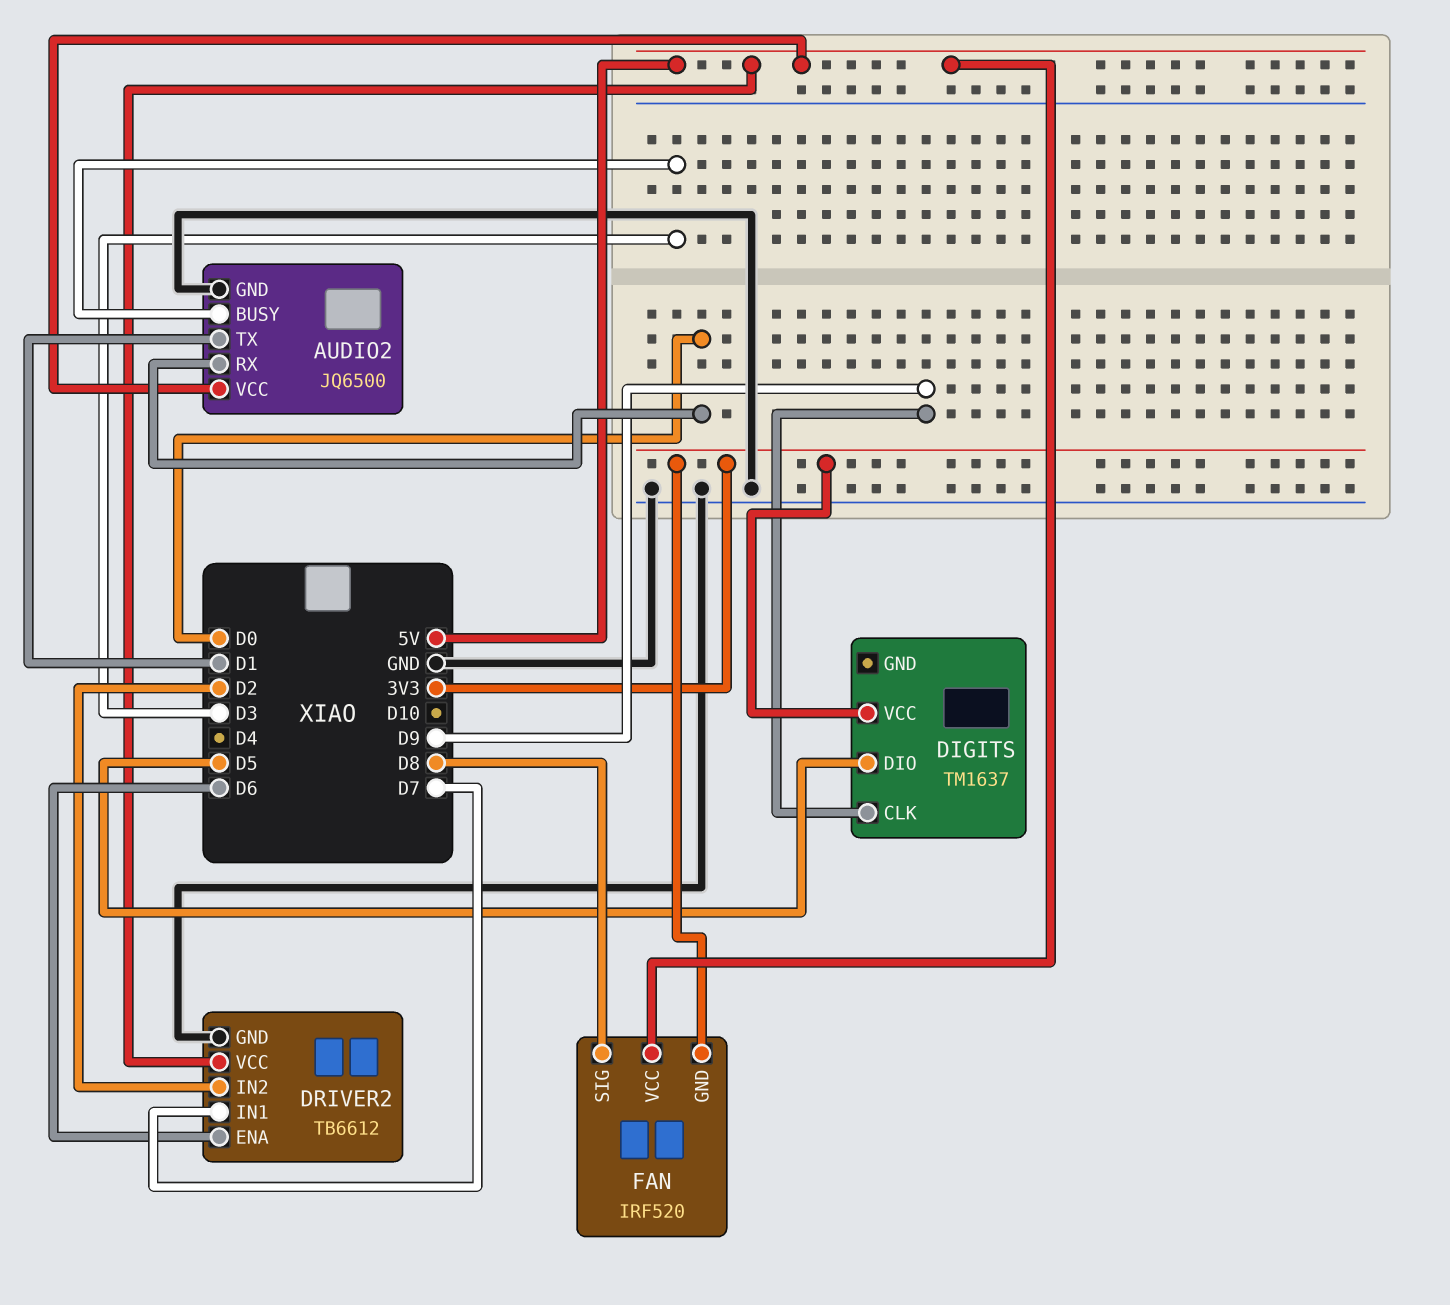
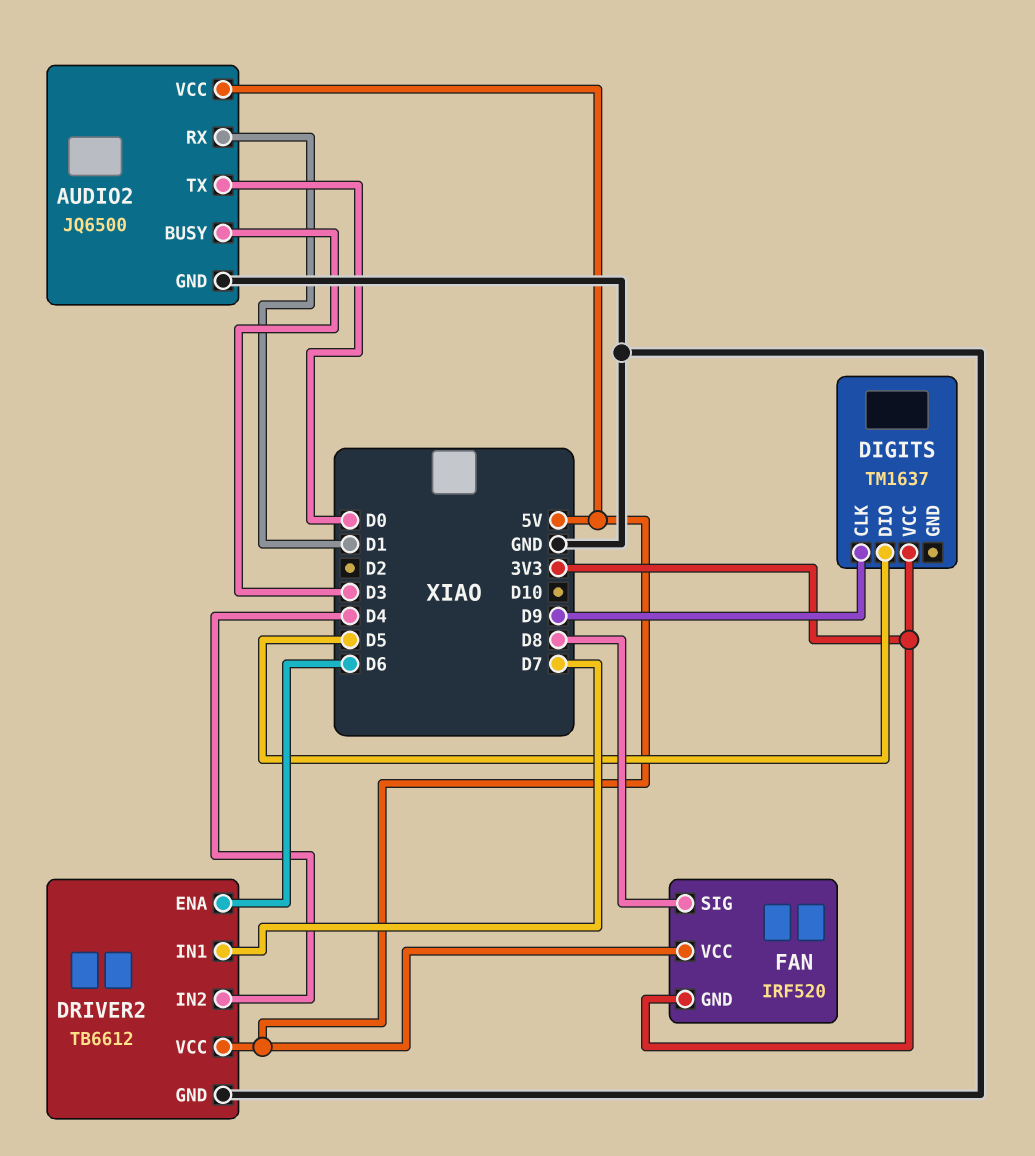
AUDIO2 pin RX: D0 -> D1
AUDIO2 pin TX: D1 -> D0
DRIVER2 pin IN2: D2 -> D4

